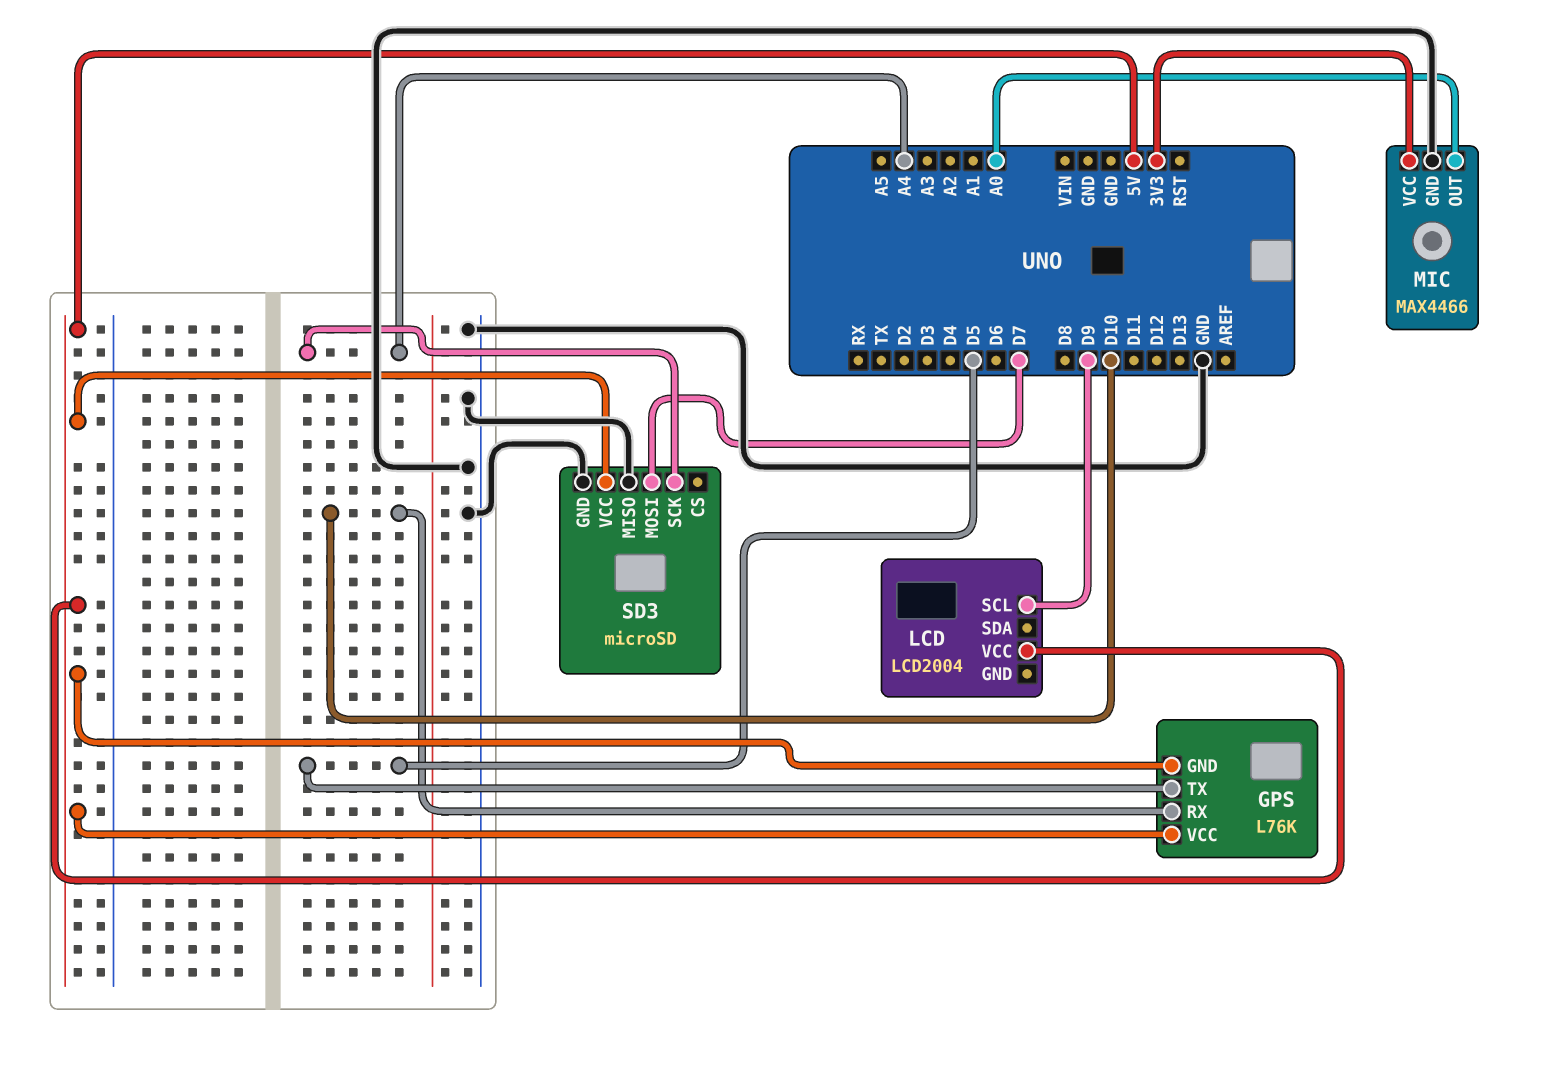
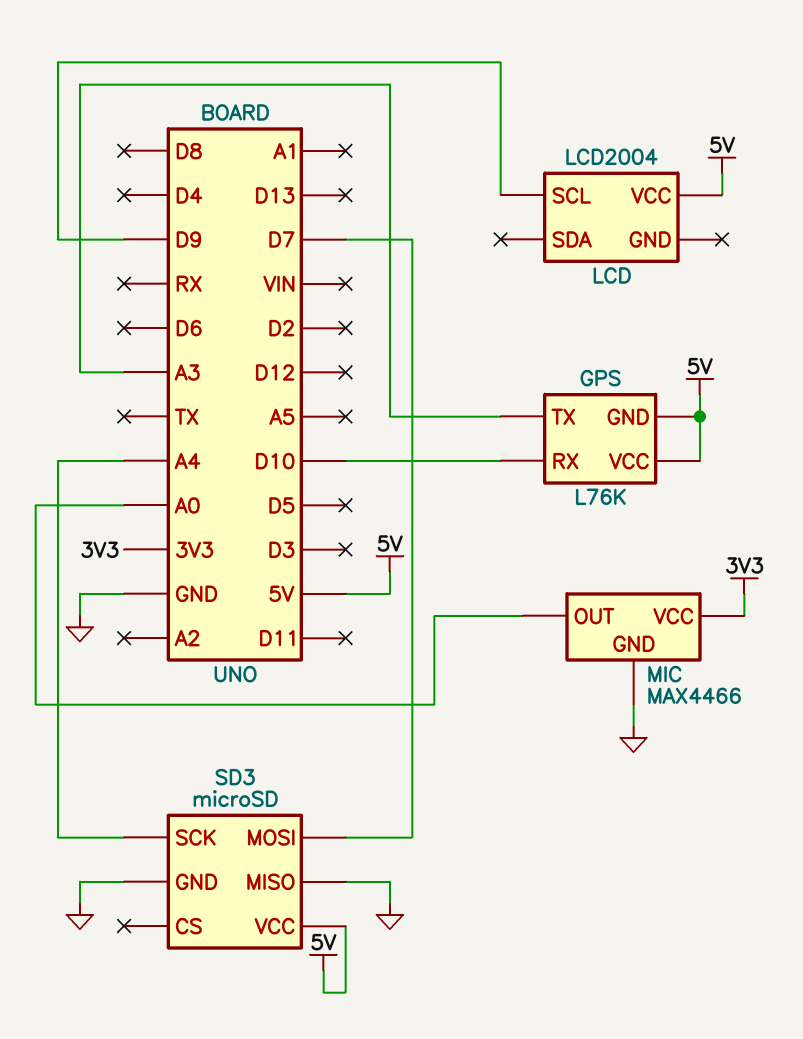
GPS pin TX: D5 -> A3

